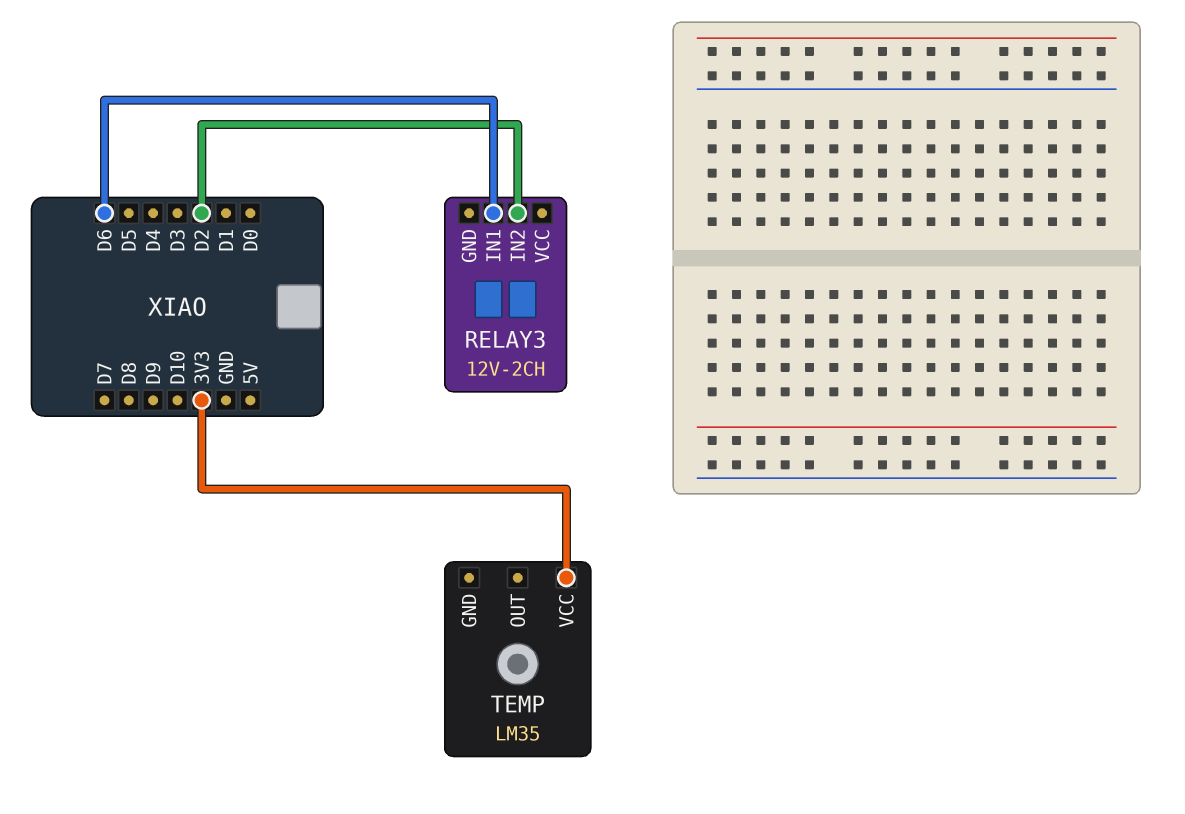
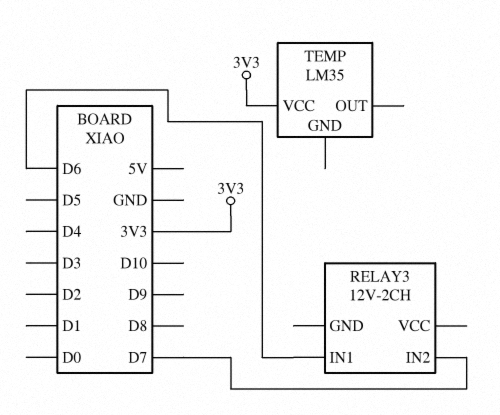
RELAY3 pin IN2: D2 -> D7

